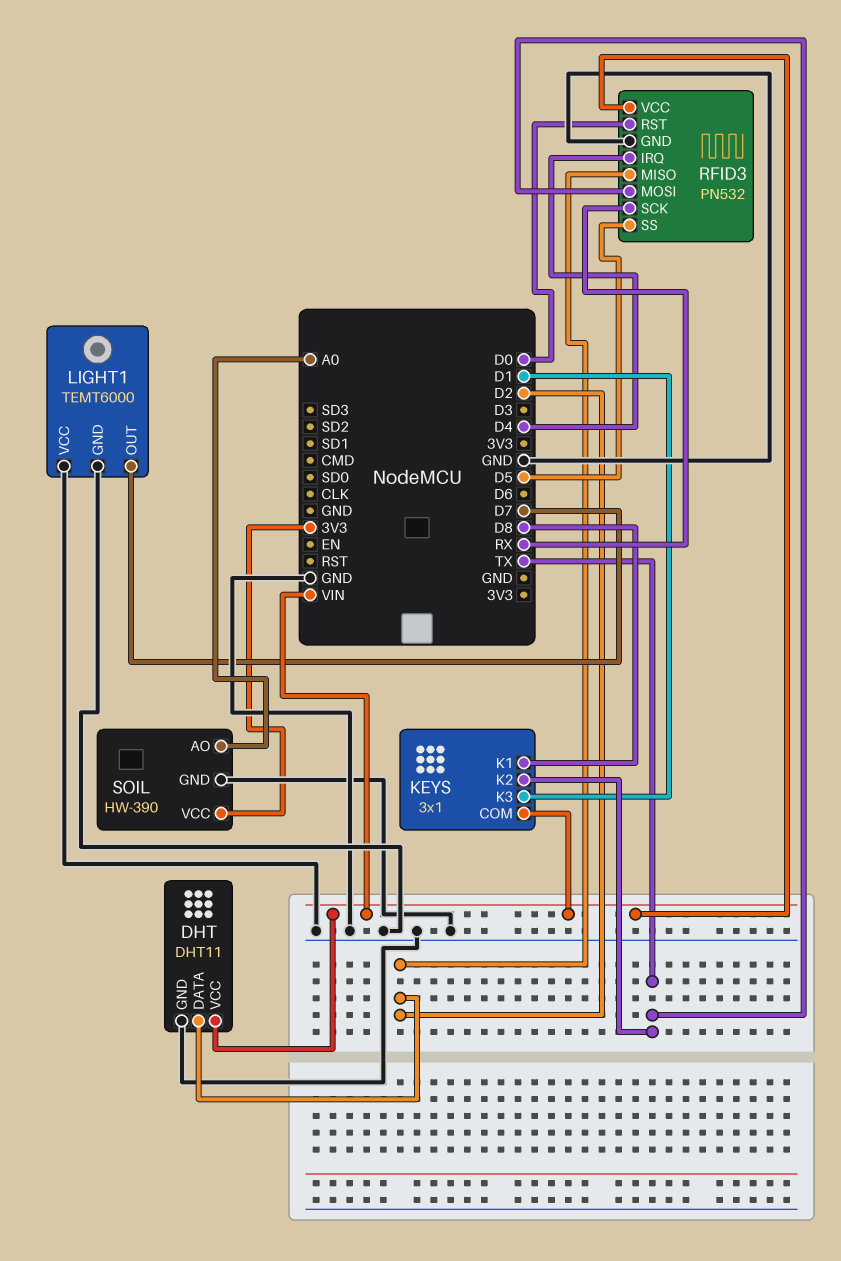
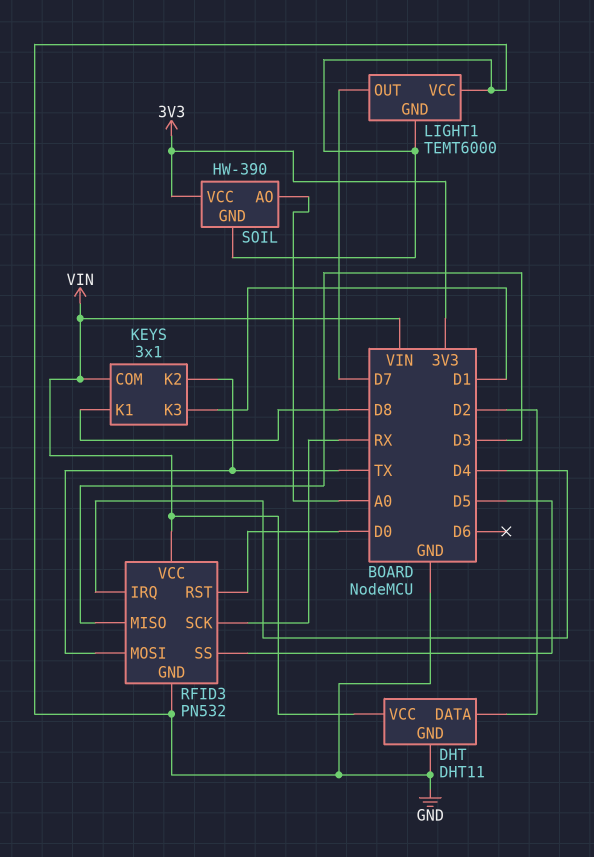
RFID3 pin MISO: D2 -> D3

